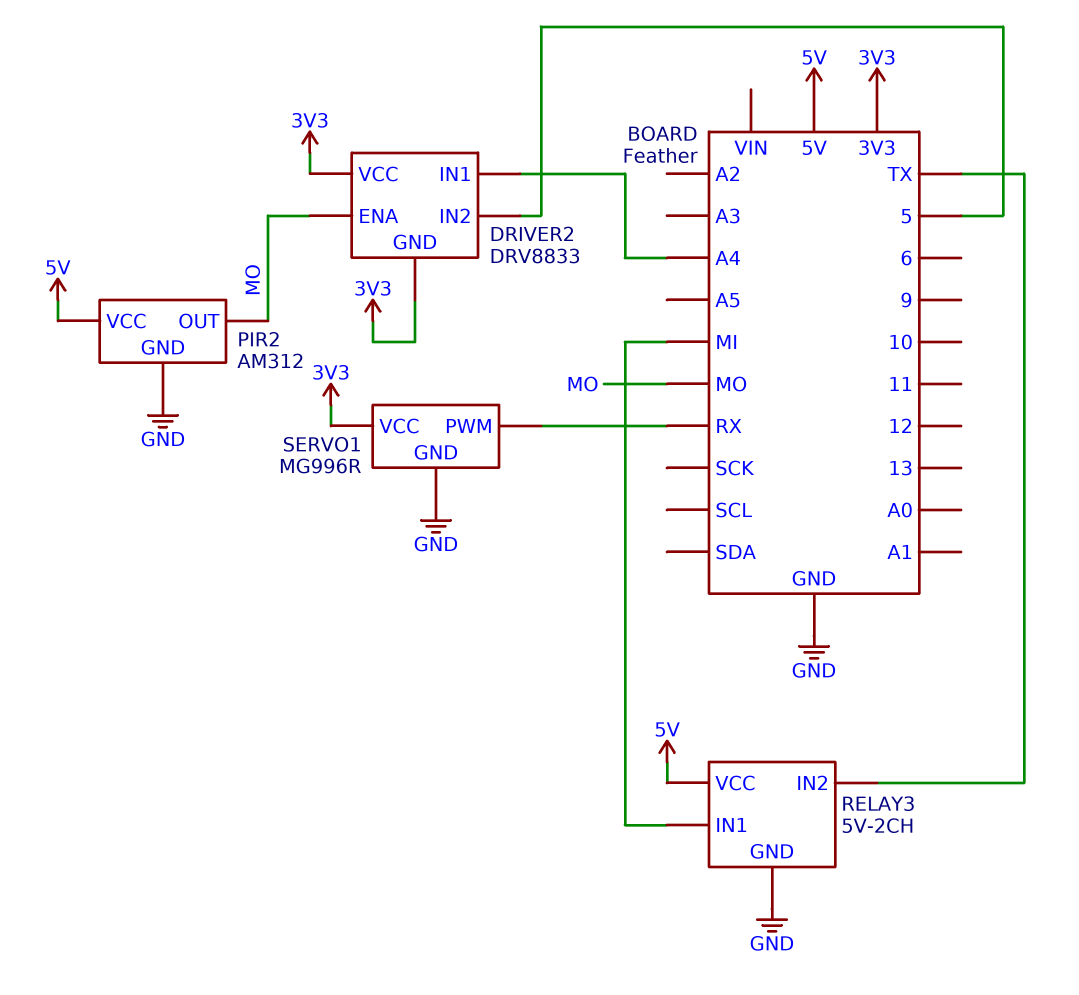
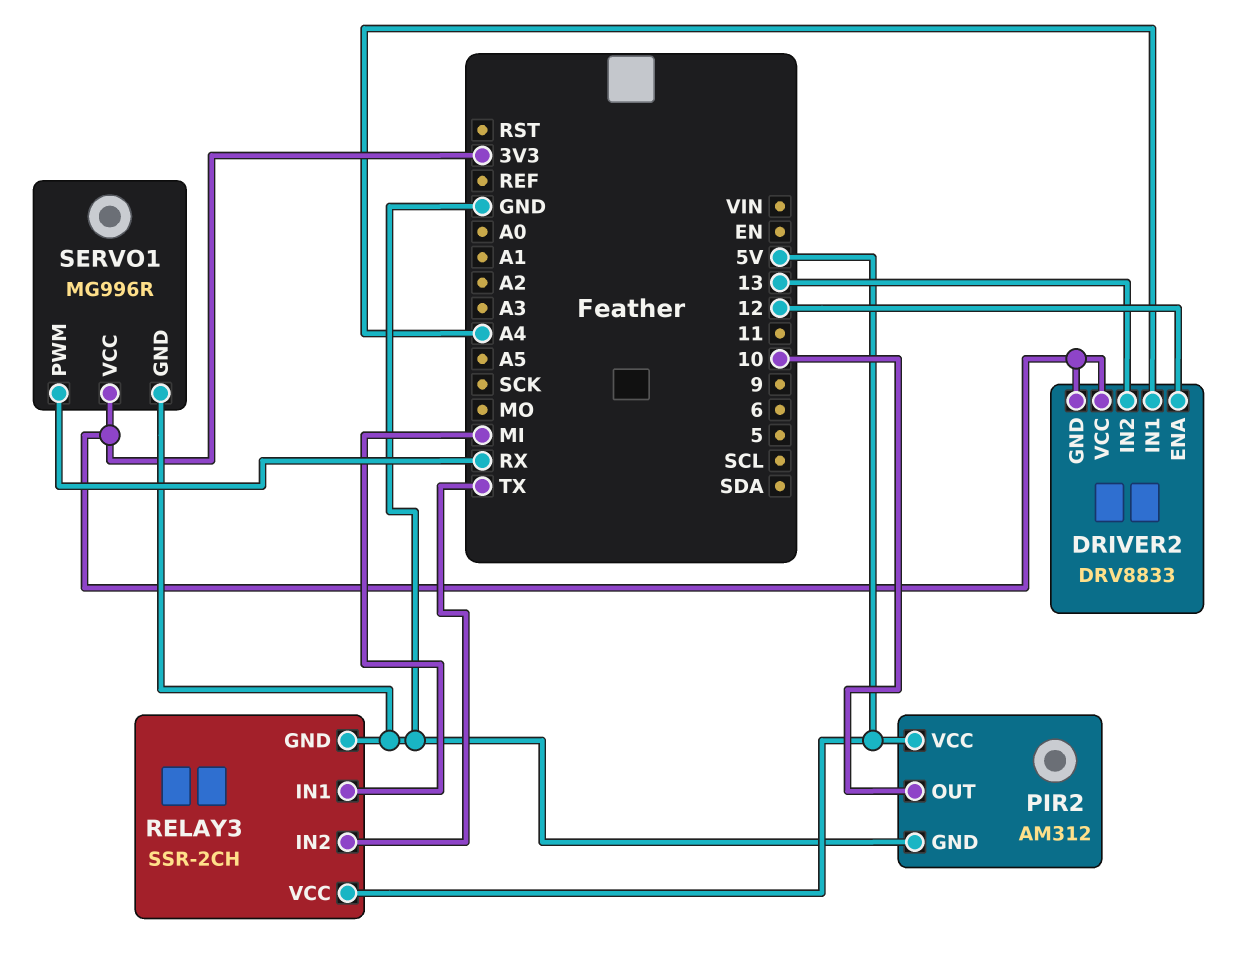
DRIVER2 pin ENA: MO -> 12
DRIVER2 pin IN2: 5 -> 13
PIR2 pin OUT: MO -> 10
RELAY3: 5V-2CH -> SSR-2CH

